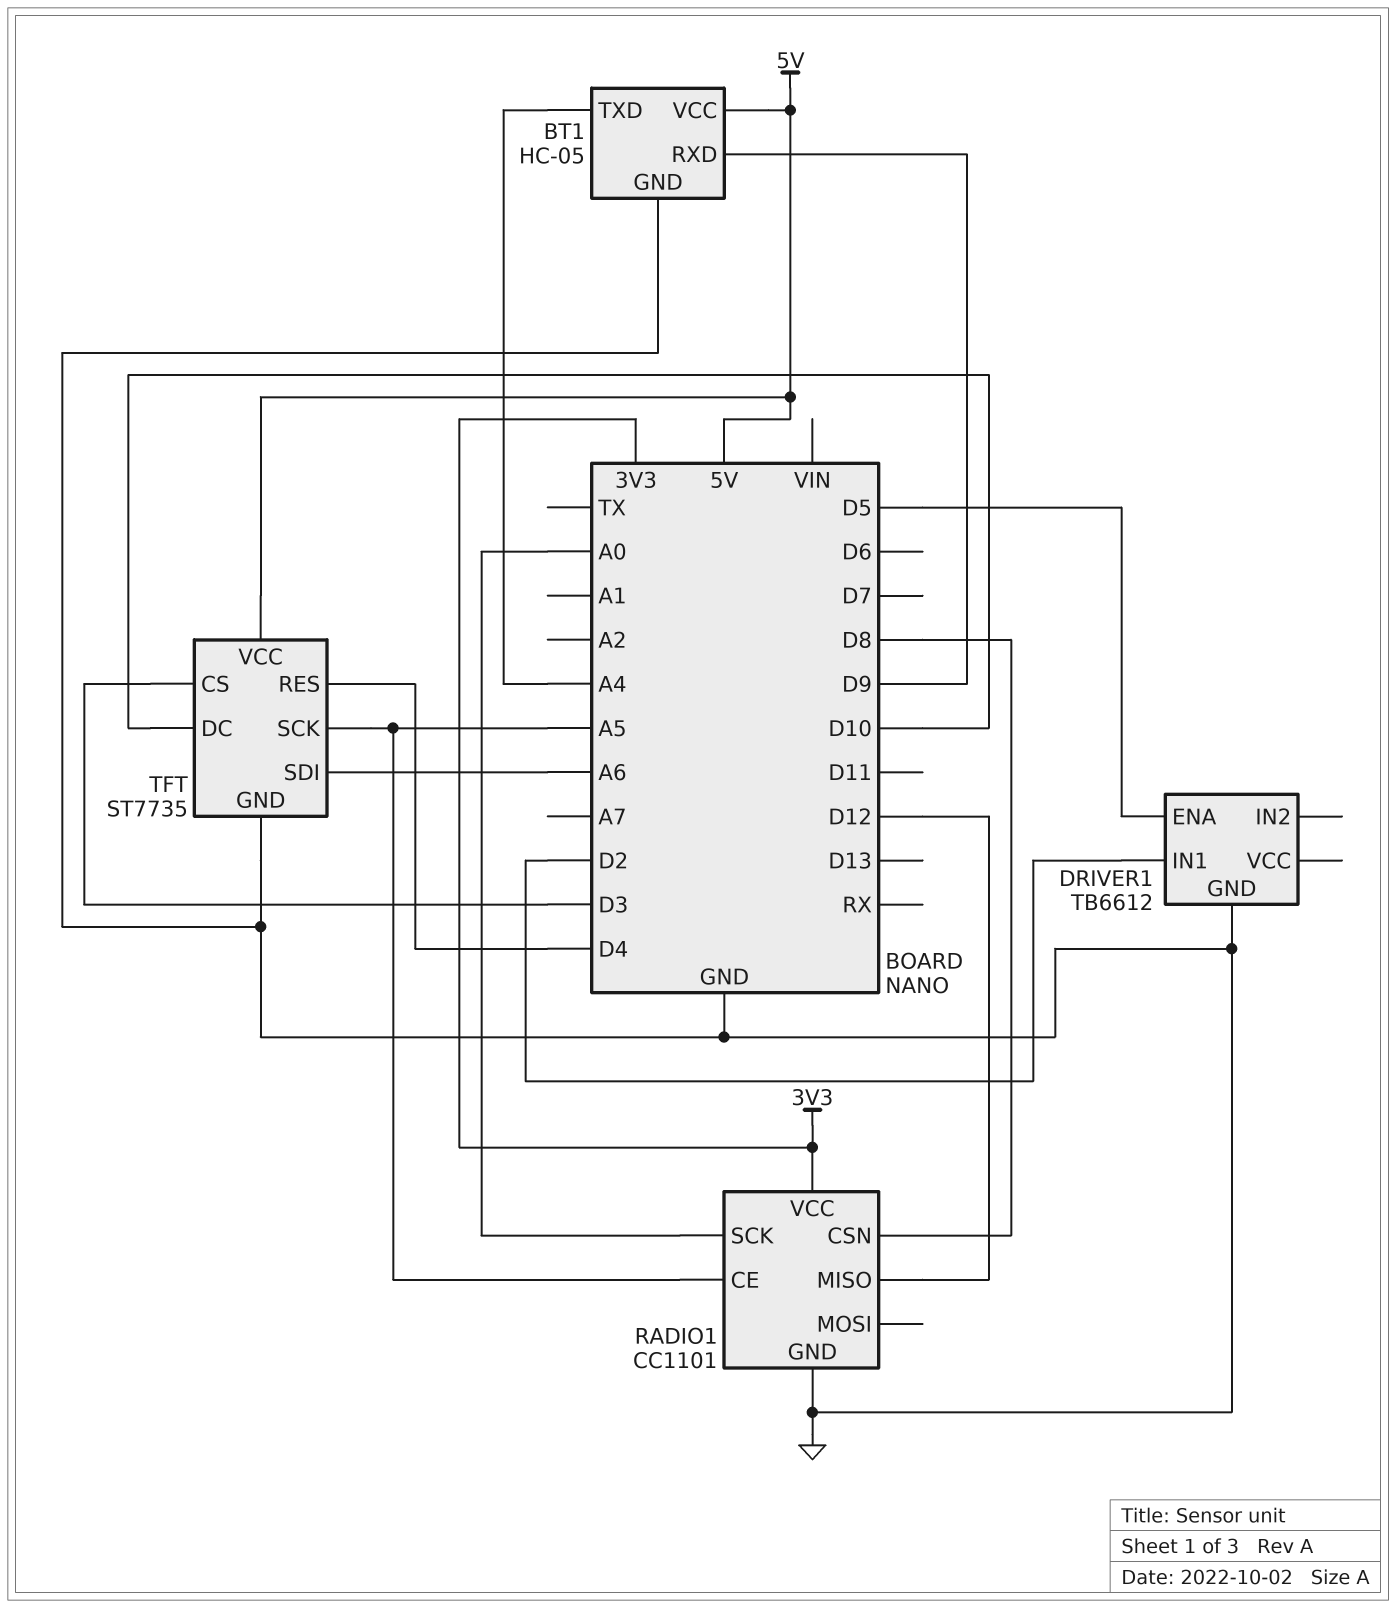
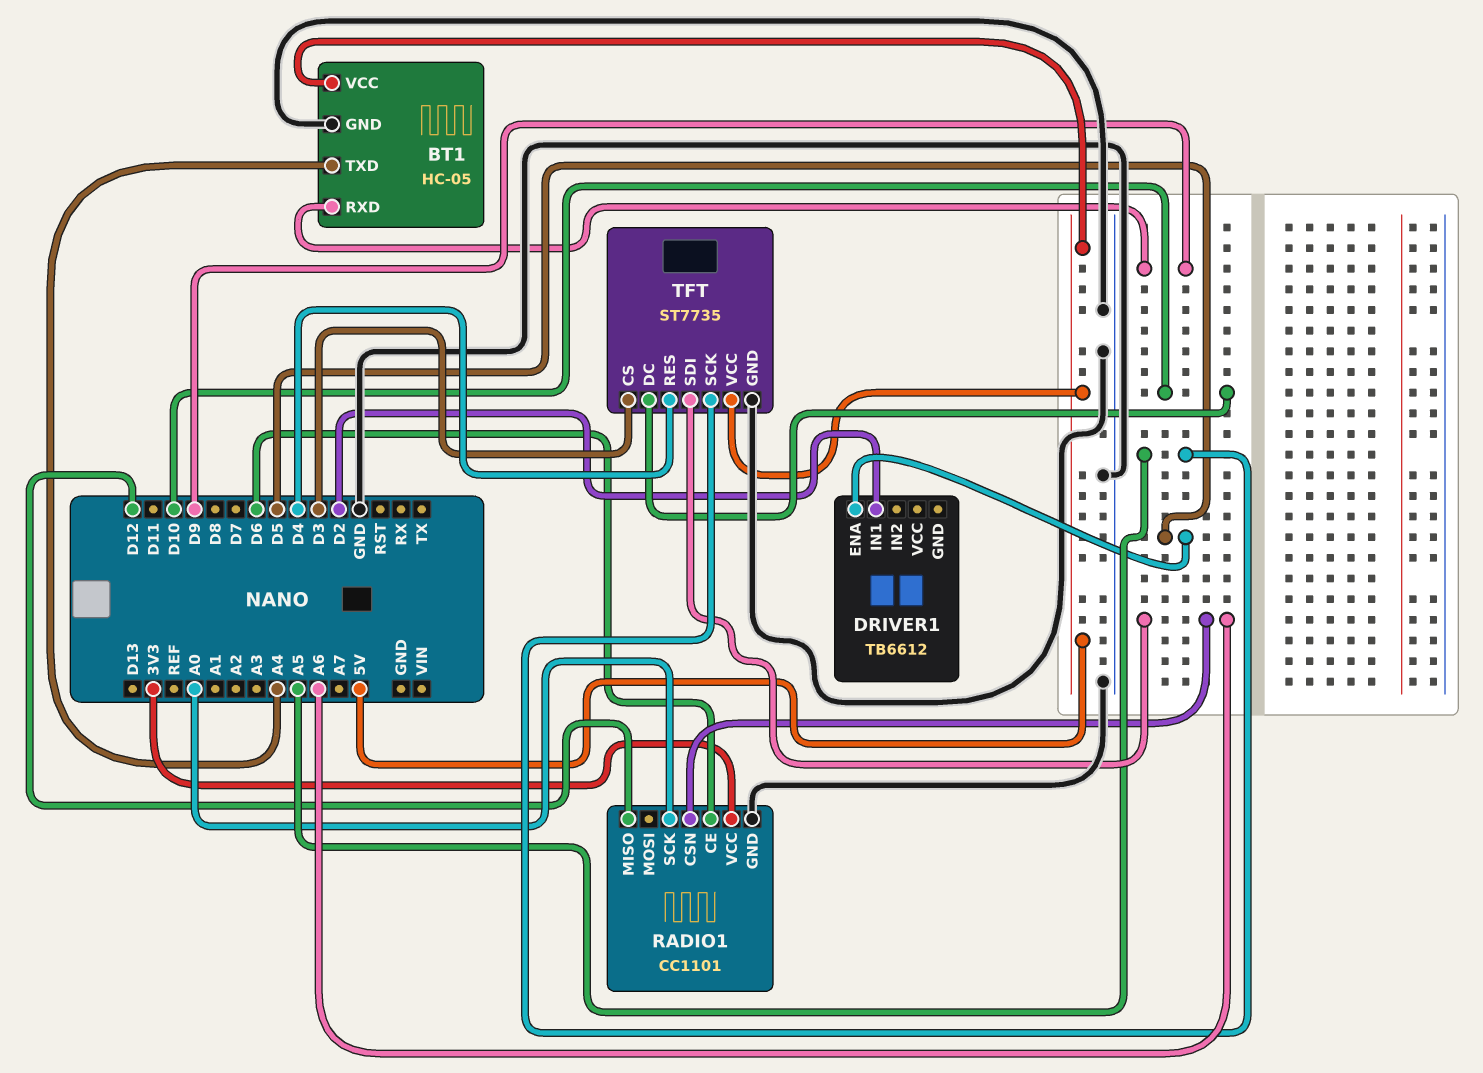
DRIVER1 pin GND: GND -> none
RADIO1 pin CE: A5 -> D6
RADIO1 pin CSN: D8 -> A6

